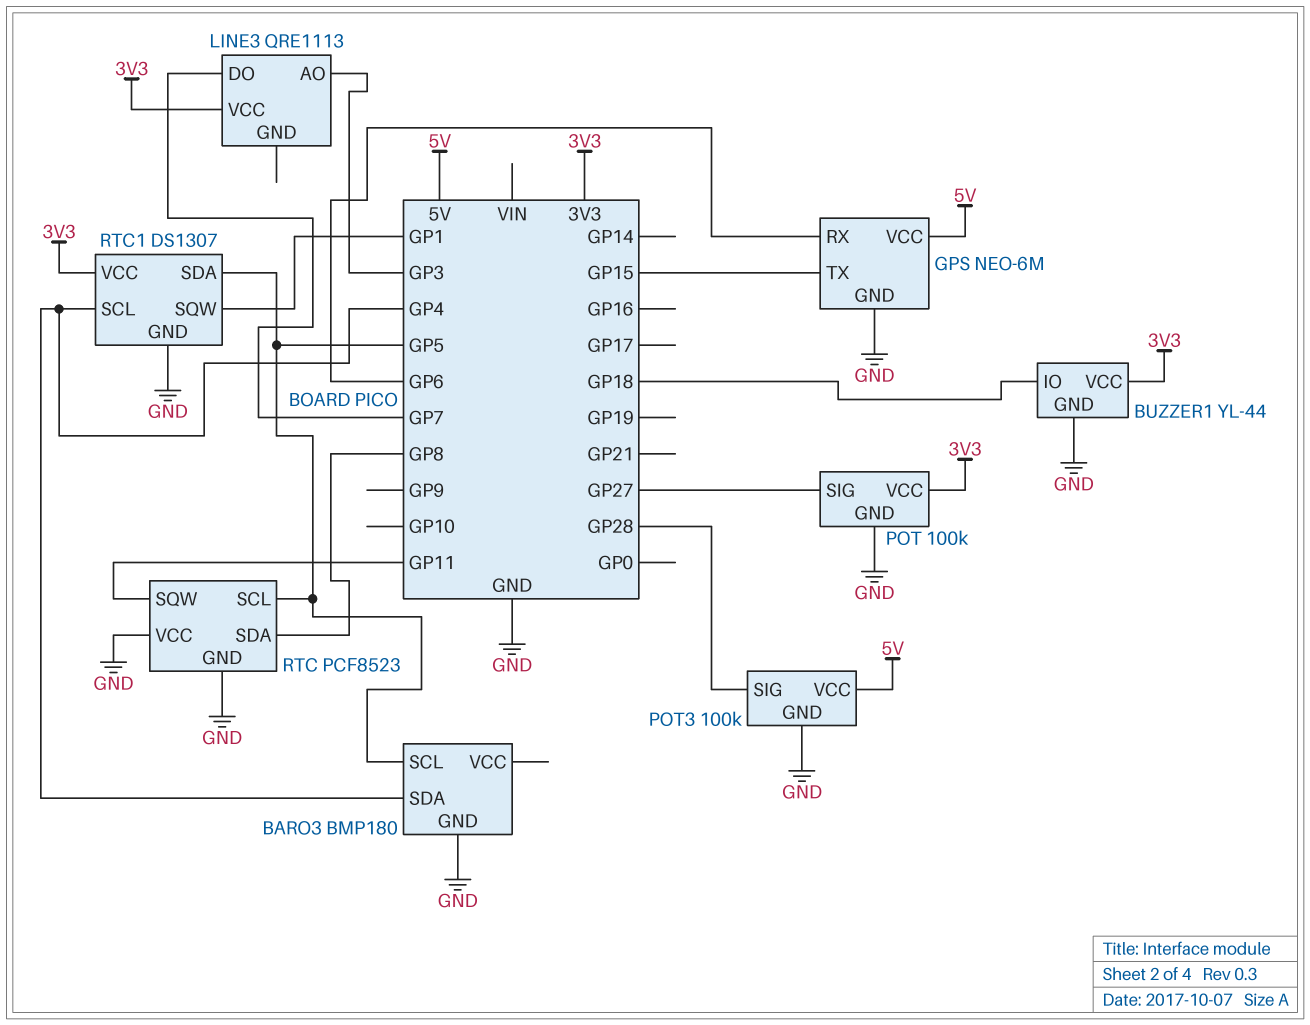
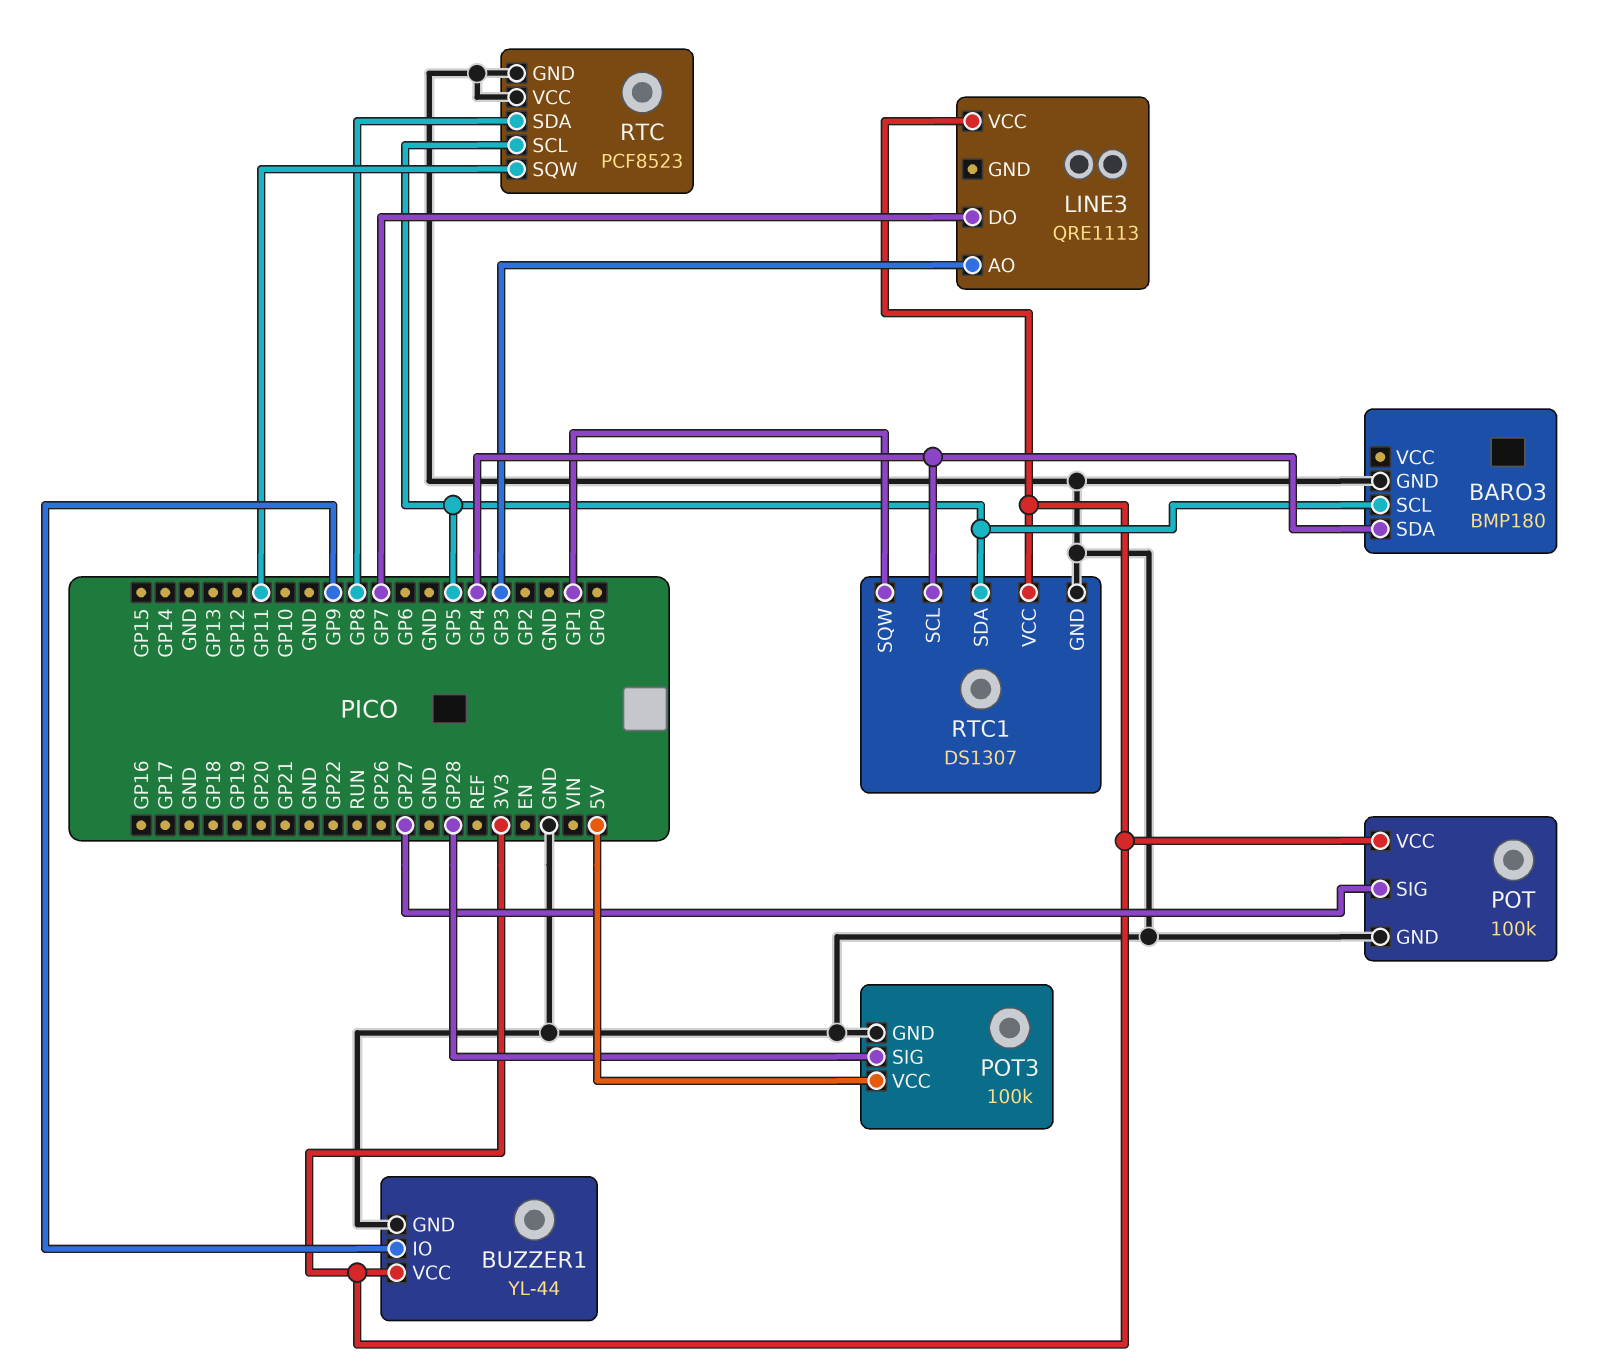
BUZZER1 pin IO: GP18 -> GP9
GPS: NEO-6M -> none
GPS pin GND: GND -> none
GPS pin RX: GP6 -> none
GPS pin TX: GP15 -> none
GPS pin VCC: 5V -> none

